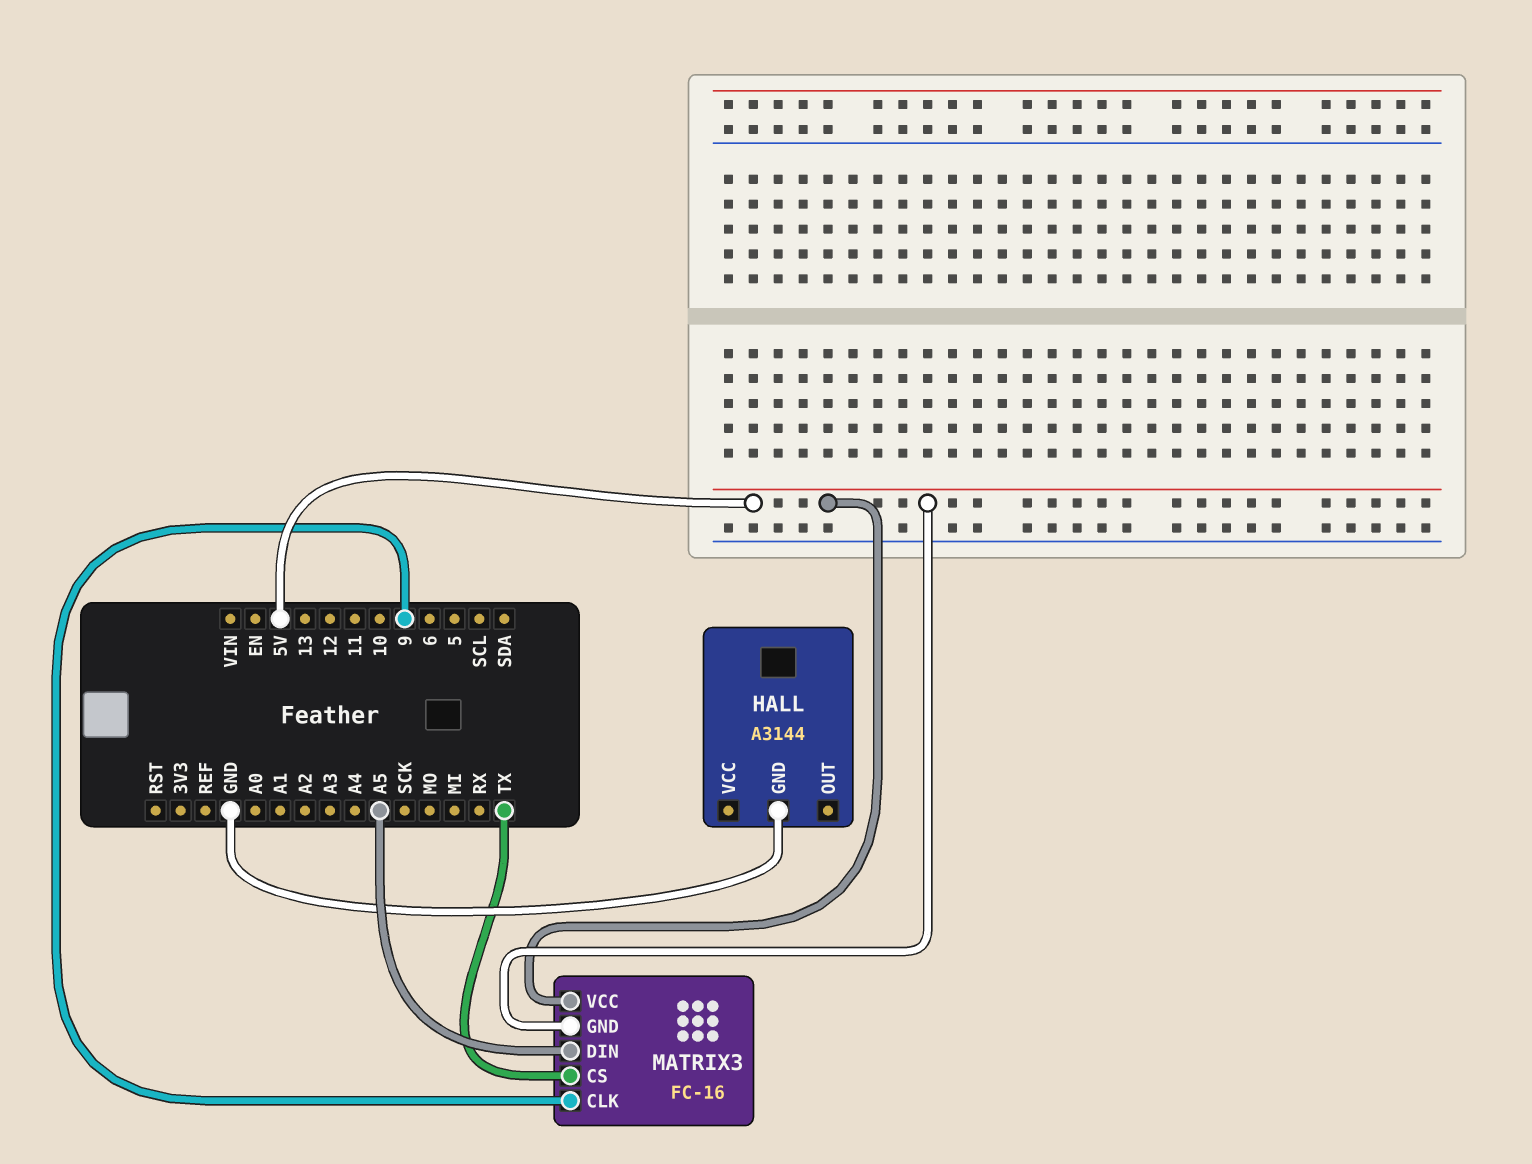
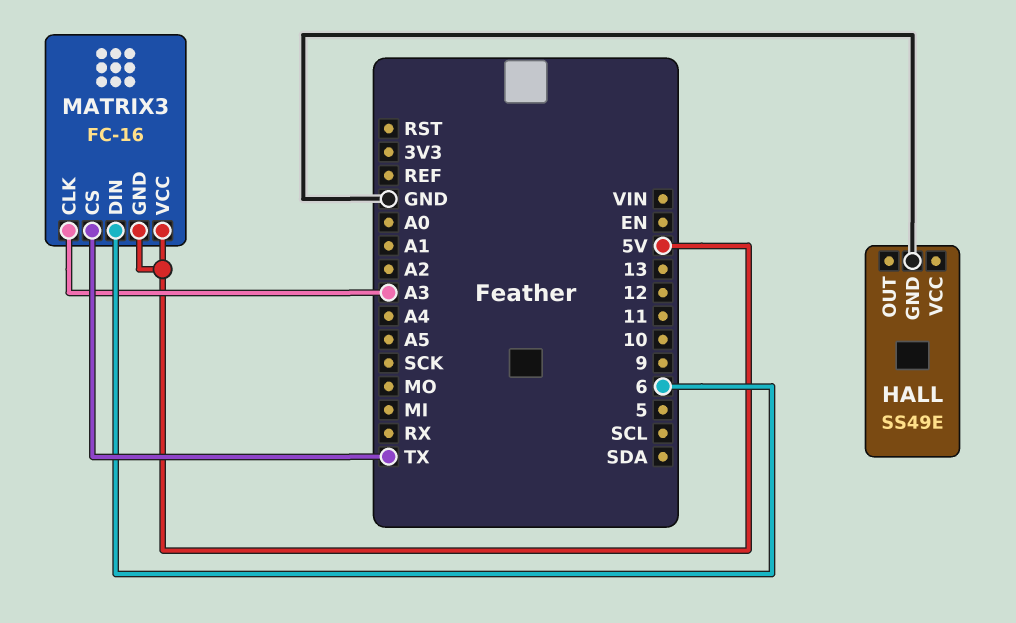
HALL: A3144 -> SS49E
MATRIX3 pin CLK: 9 -> A3
MATRIX3 pin DIN: A5 -> 6

